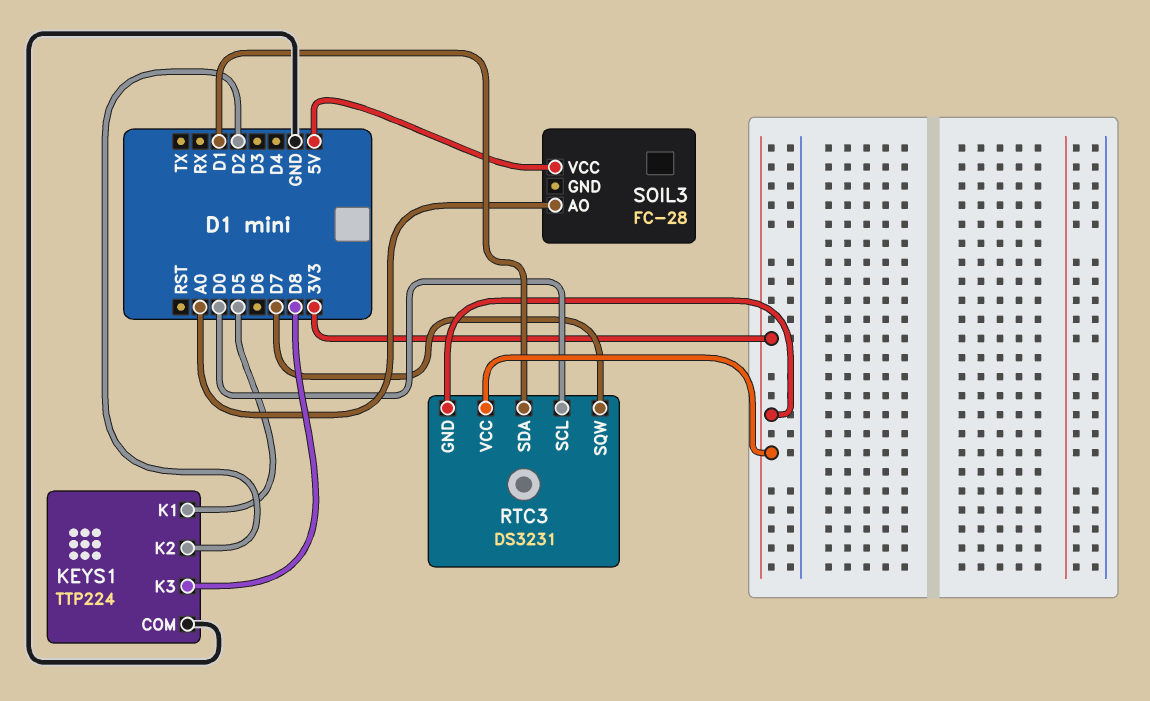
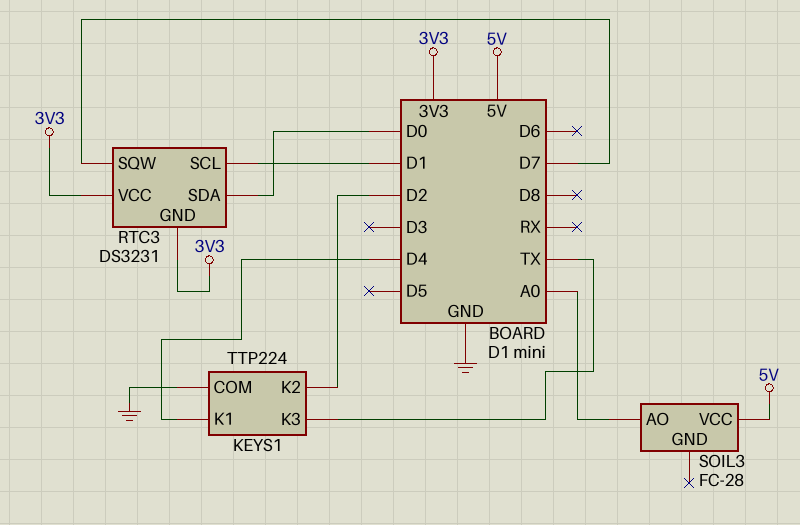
KEYS1 pin K1: D5 -> D4
KEYS1 pin K3: D8 -> TX
RTC3 pin SCL: D0 -> D1
RTC3 pin SDA: D1 -> D0

